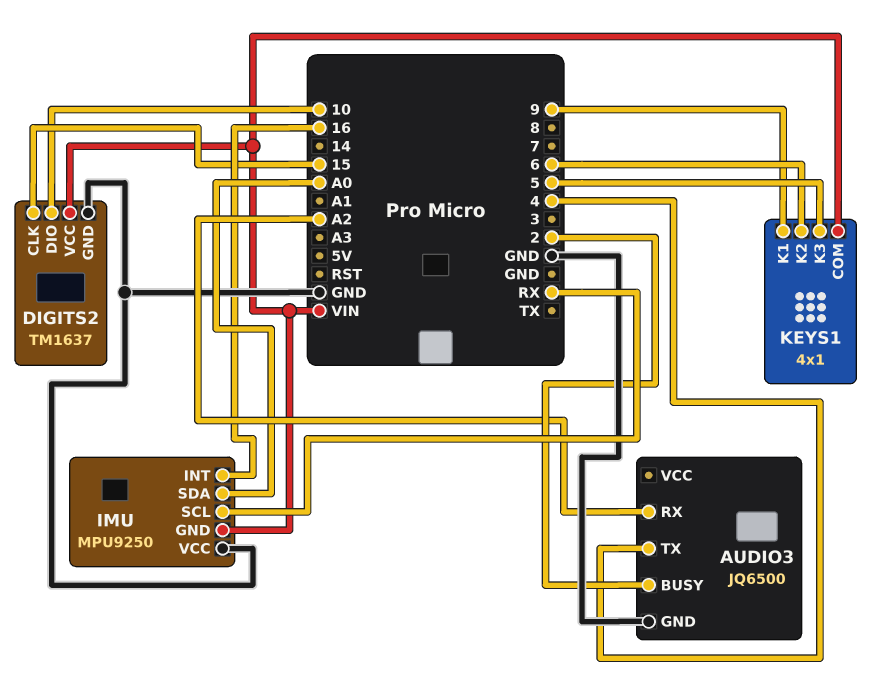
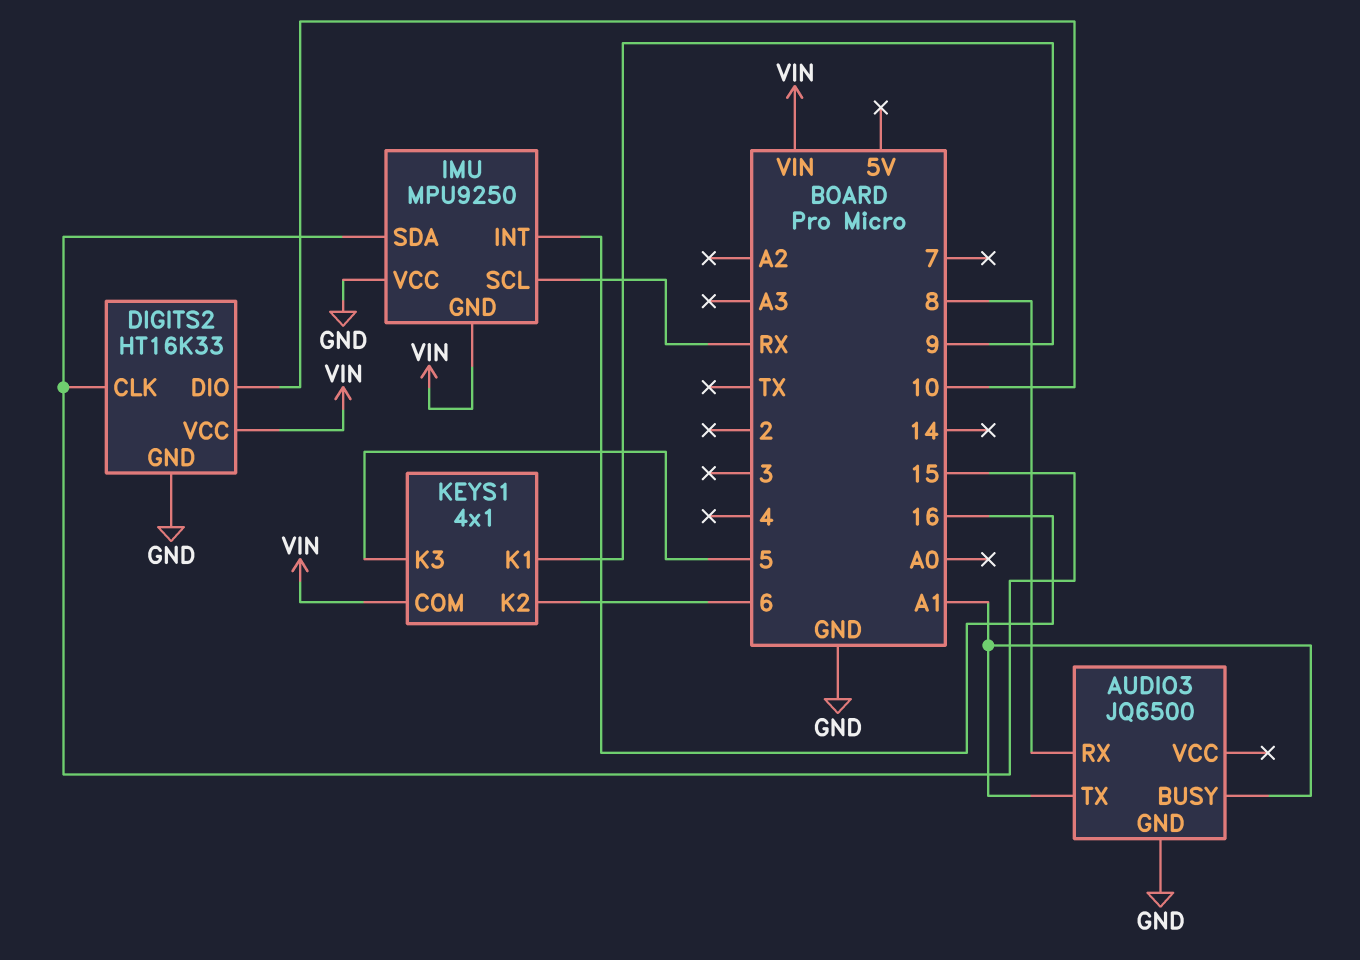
AUDIO3 pin BUSY: 2 -> A1
AUDIO3 pin RX: A2 -> 8
AUDIO3 pin TX: 4 -> A1
DIGITS2: TM1637 -> HT16K33
IMU pin SDA: A0 -> 15

